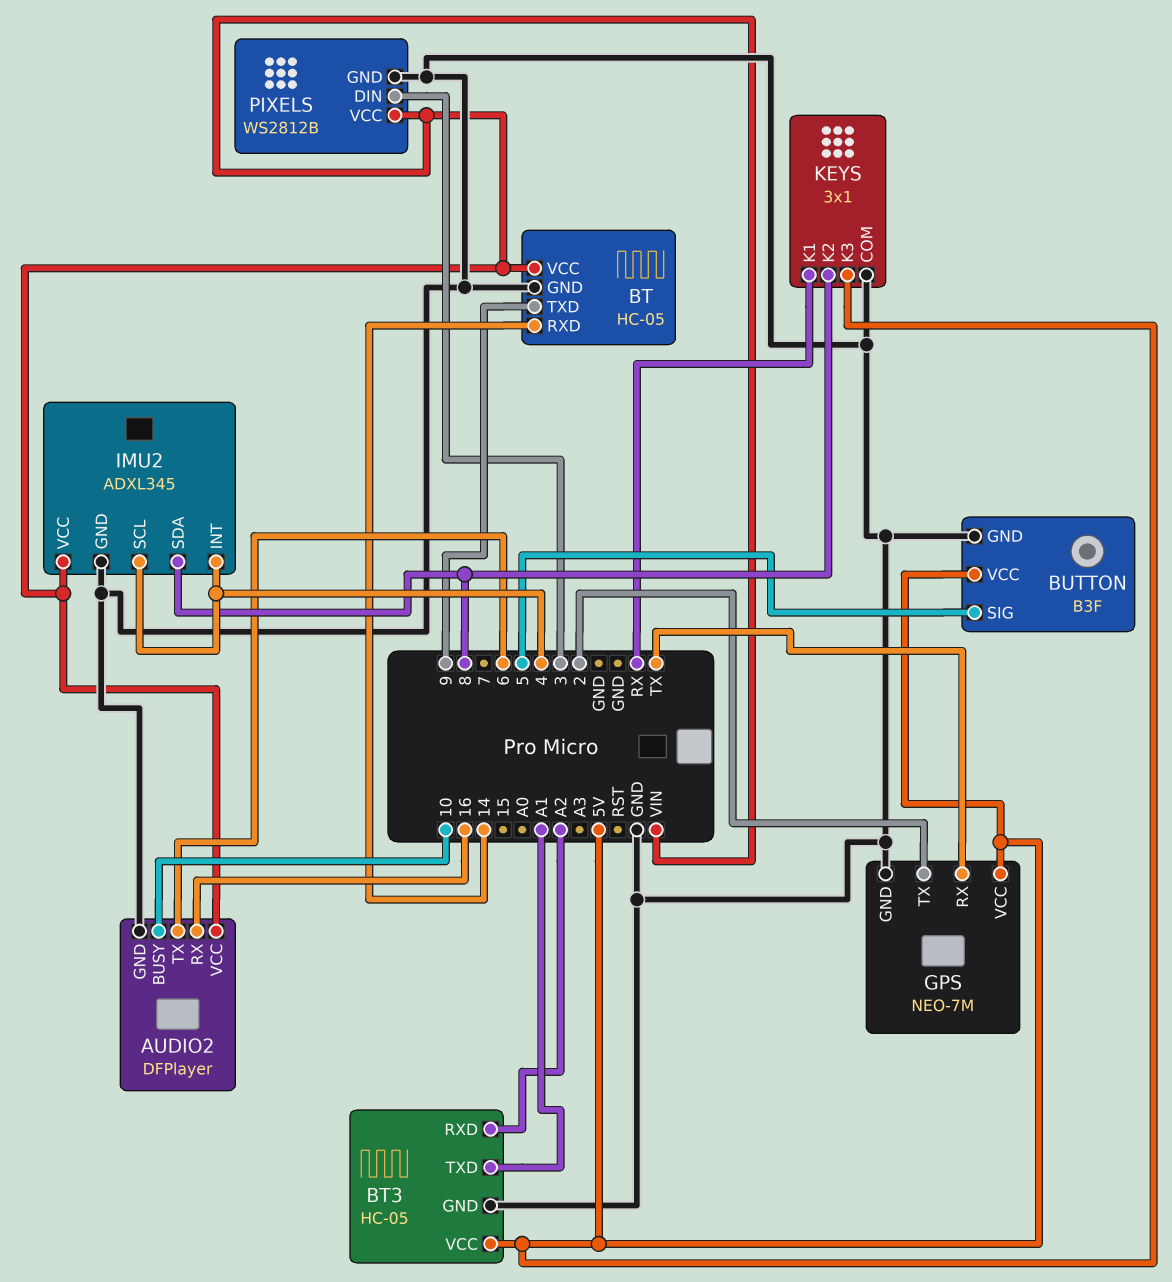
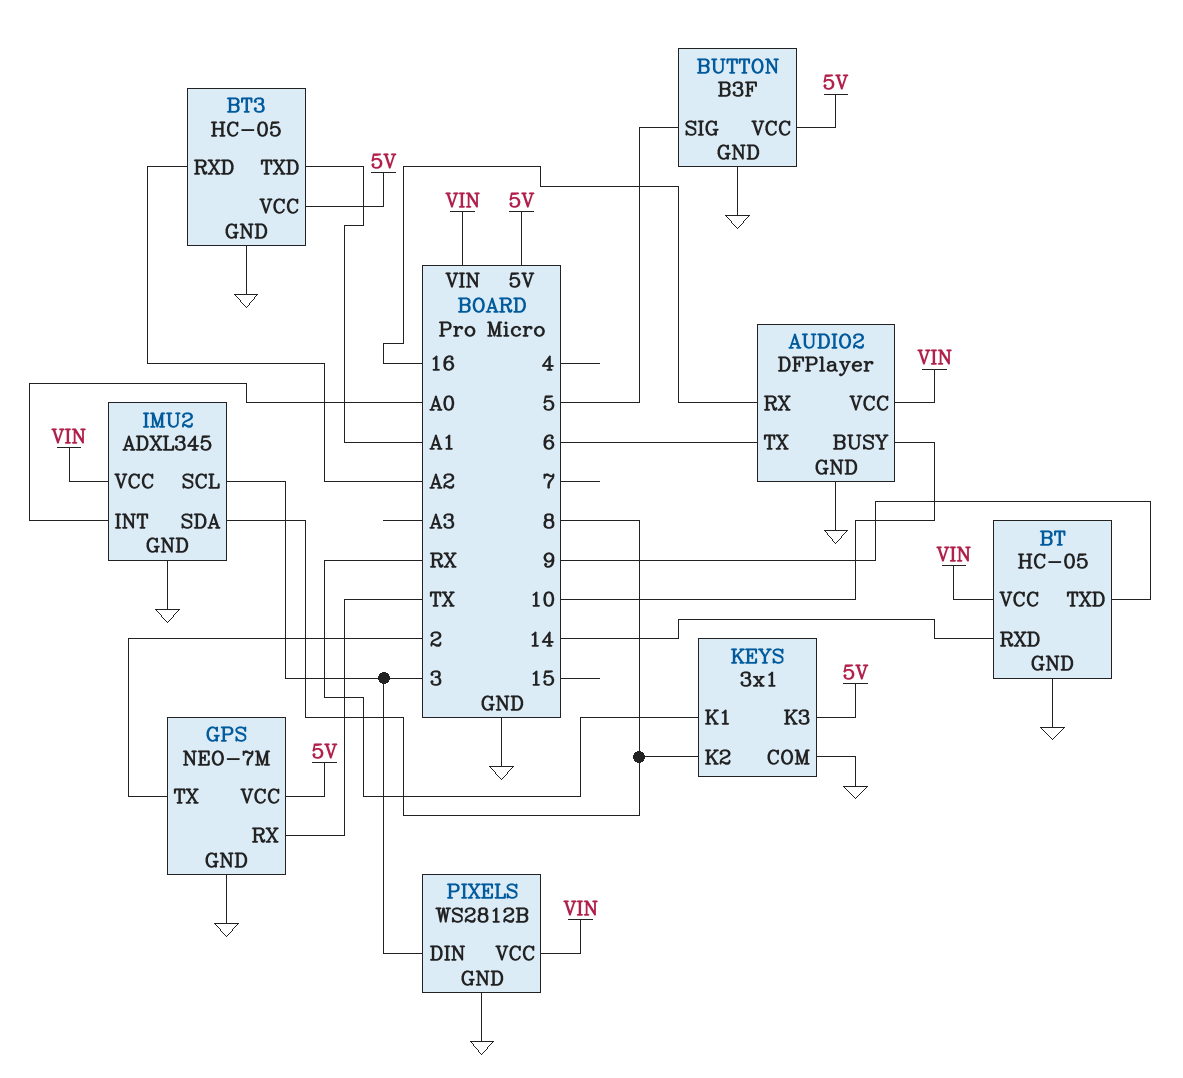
IMU2 pin INT: 4 -> A0
IMU2 pin SCL: 4 -> 3

